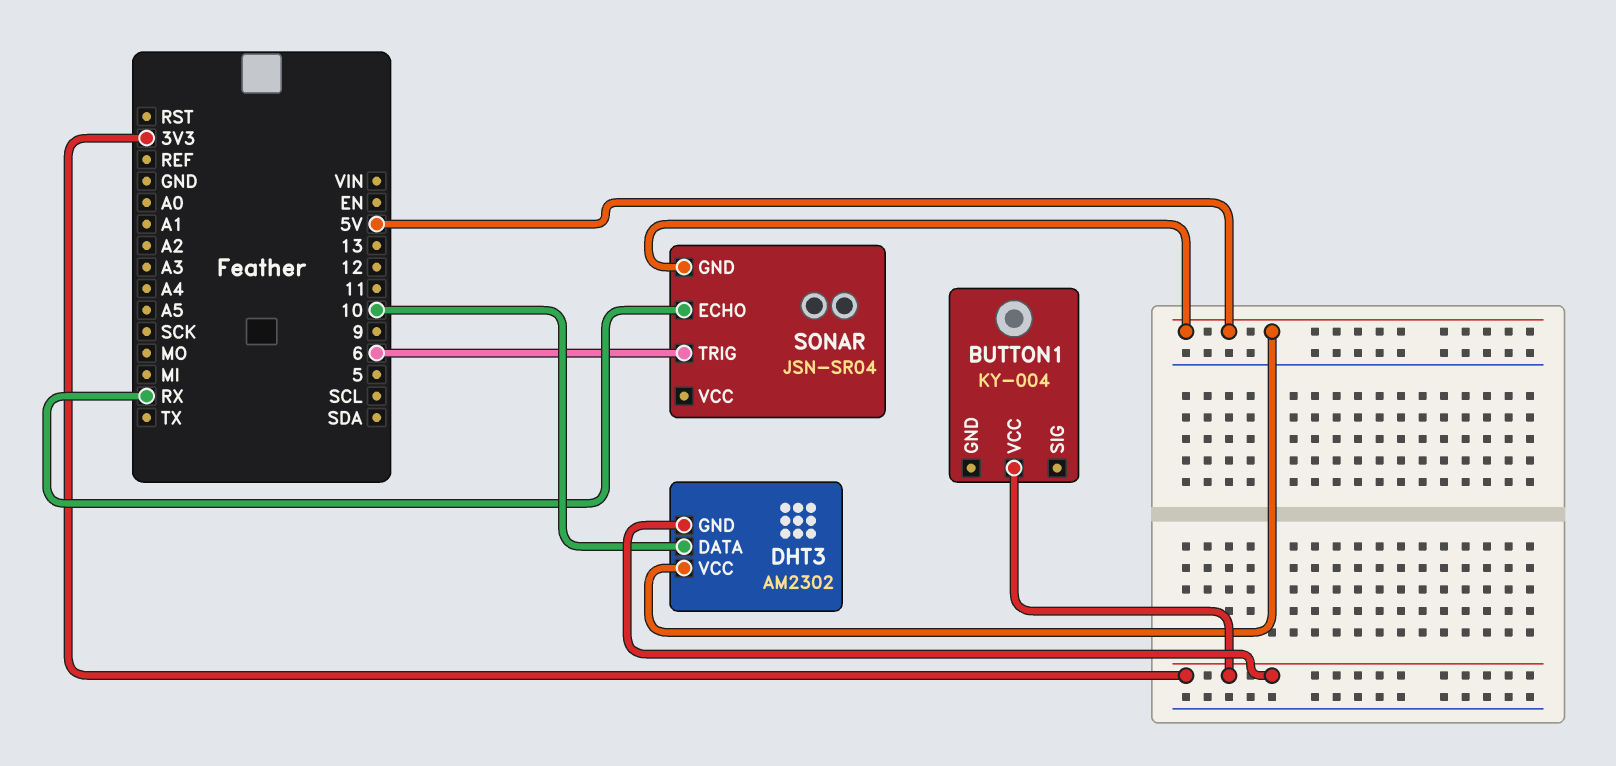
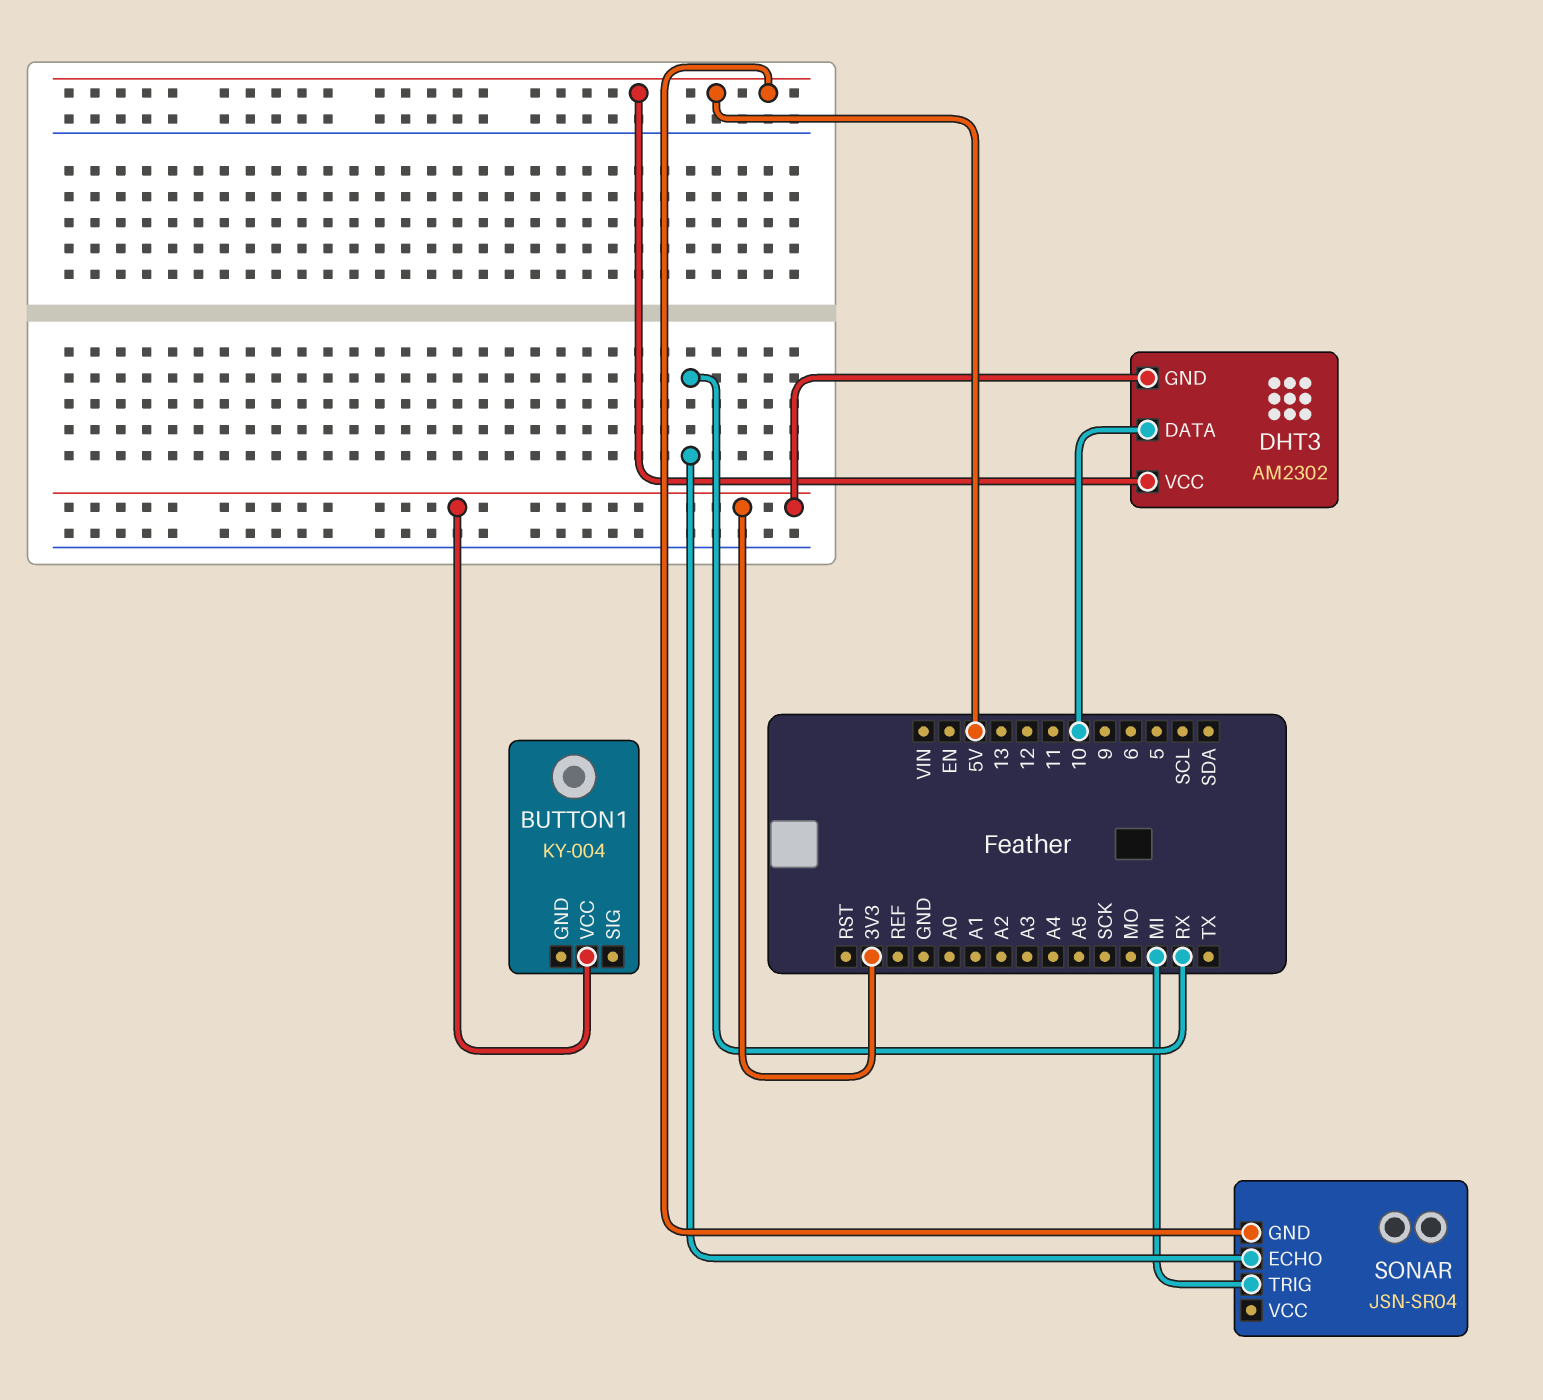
SONAR pin TRIG: 6 -> MI

